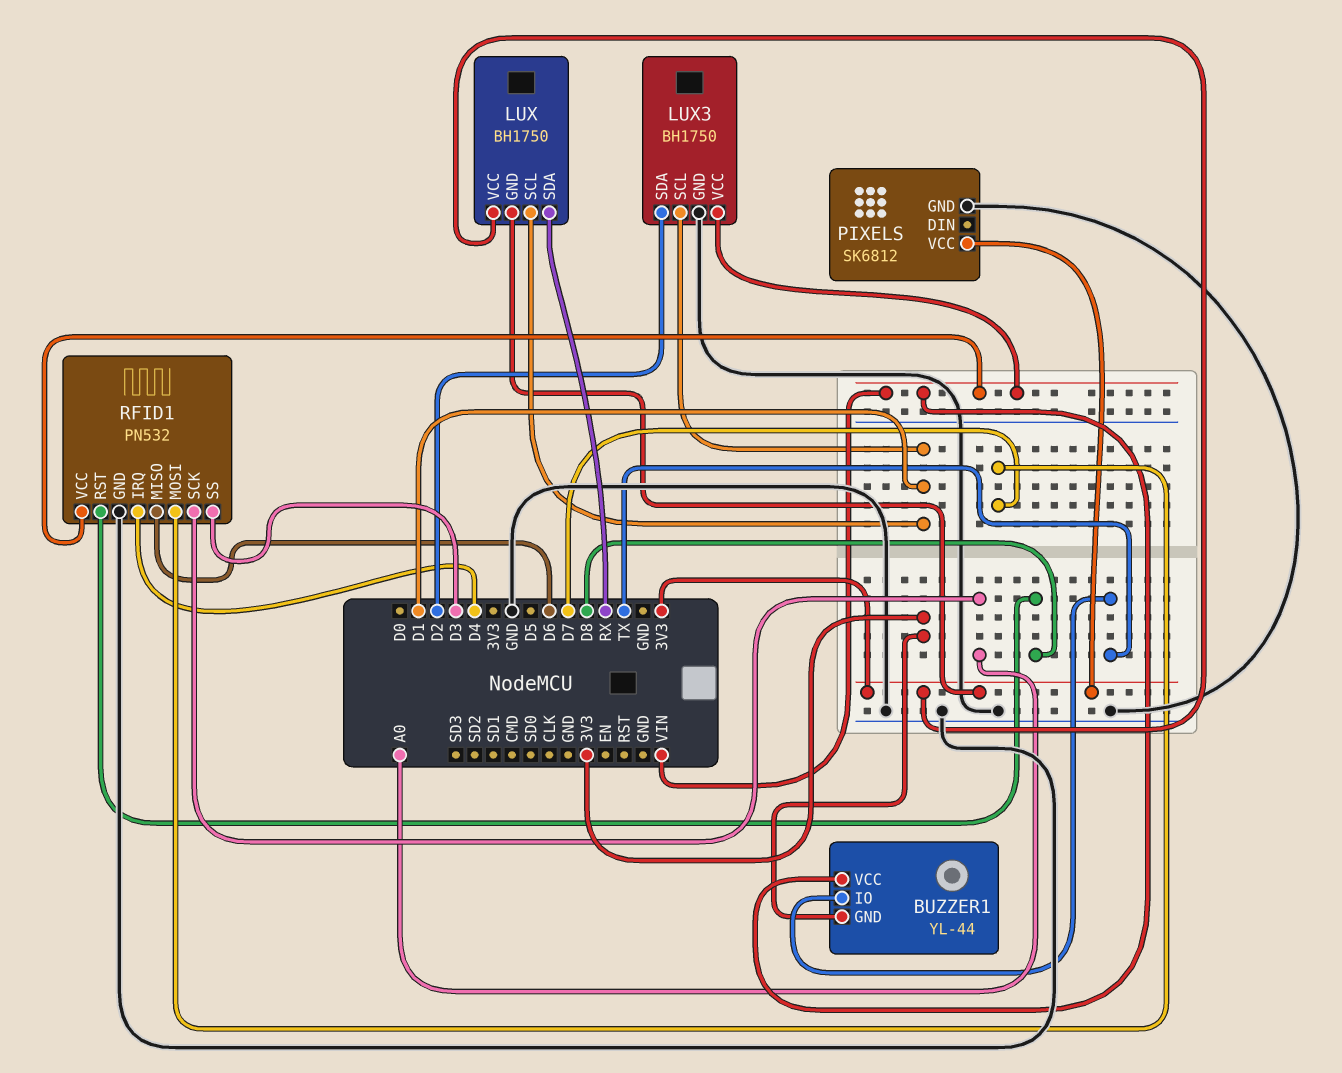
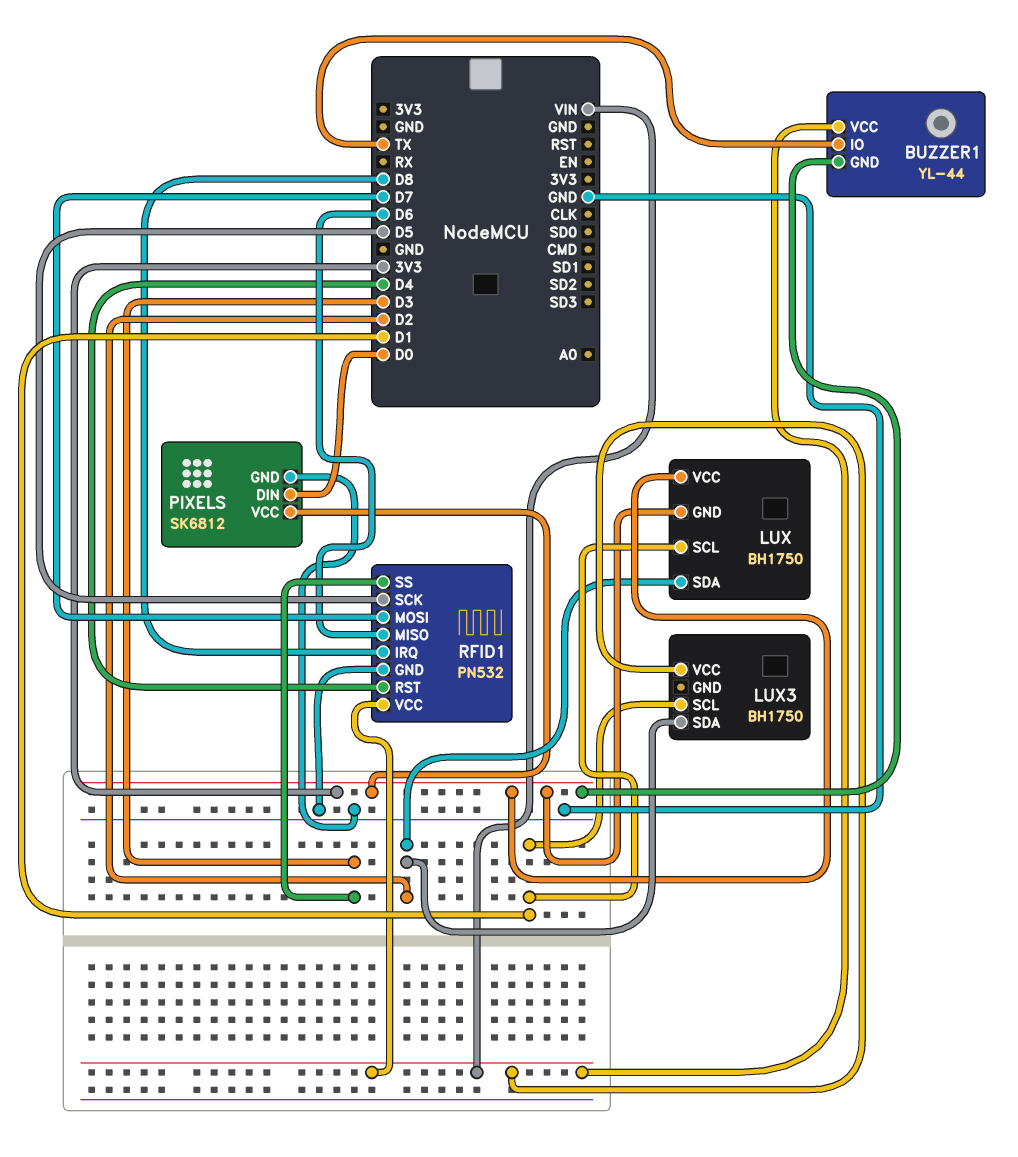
LUX pin SDA: RX -> D2
LUX3 pin GND: GND -> none
PIXELS pin DIN: none -> D0
RFID1 pin IRQ: D4 -> D8
RFID1 pin RST: D8 -> D4
RFID1 pin SCK: A0 -> D5

